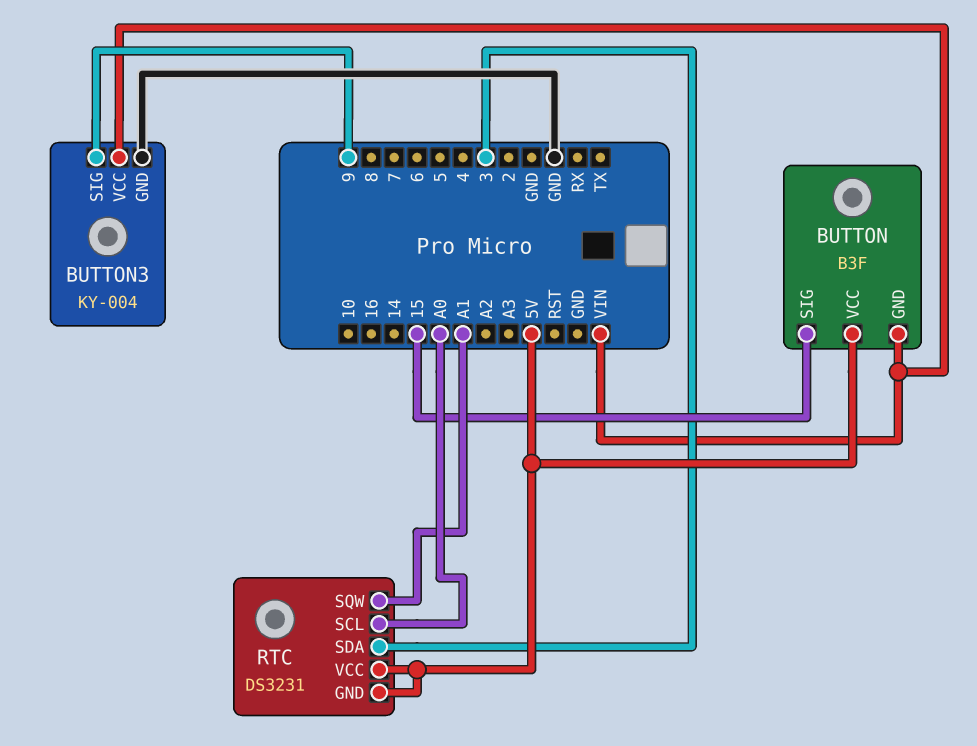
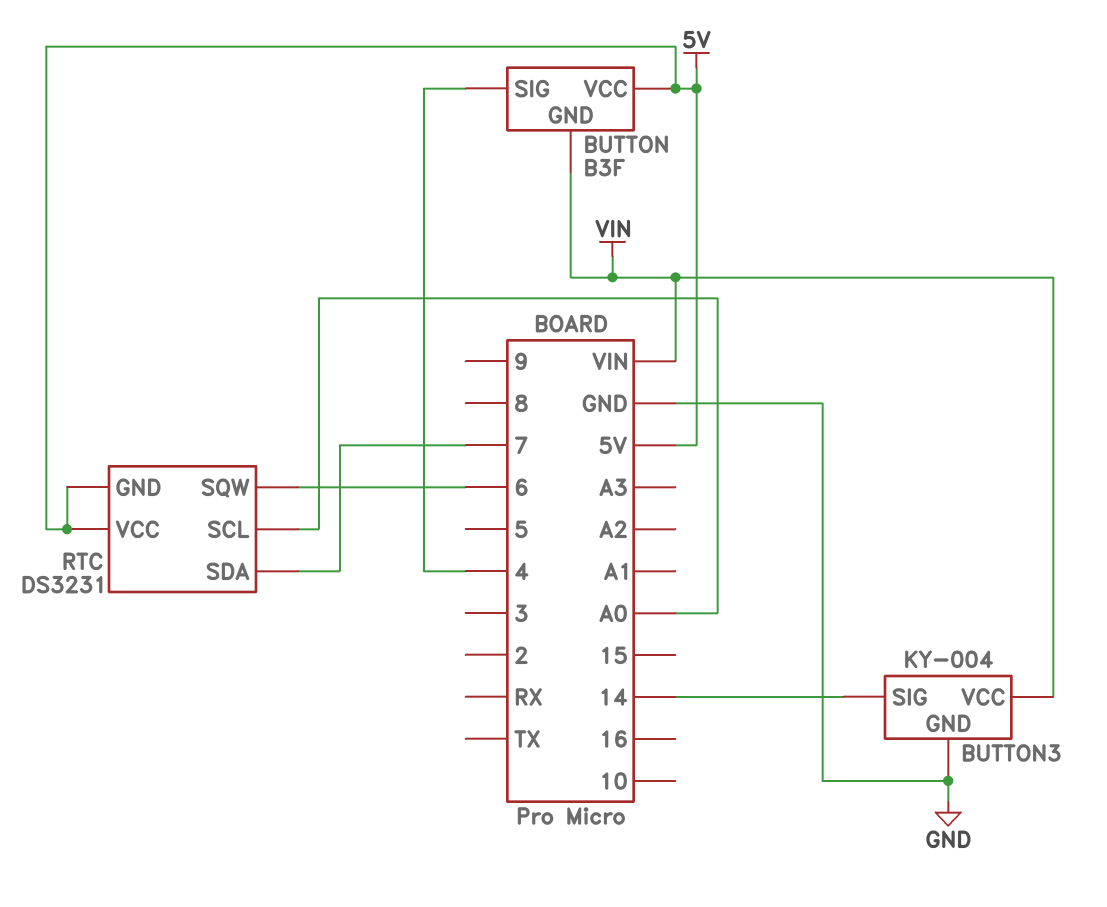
BUTTON pin SIG: 15 -> 4
BUTTON3 pin SIG: 9 -> 14
RTC pin SDA: 3 -> 7
RTC pin SQW: A1 -> 6

